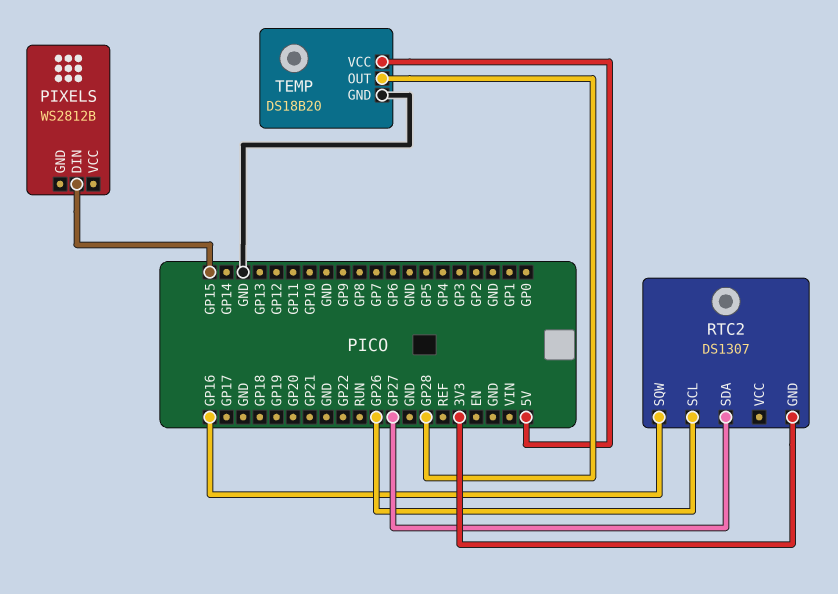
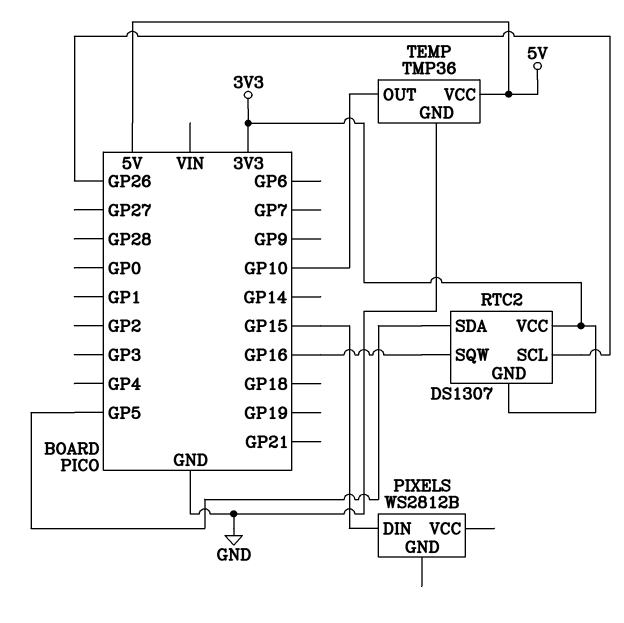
RTC2 pin SDA: GP27 -> GP5
RTC2 pin VCC: none -> 3V3
TEMP: DS18B20 -> TMP36
TEMP pin OUT: GP28 -> GP10

